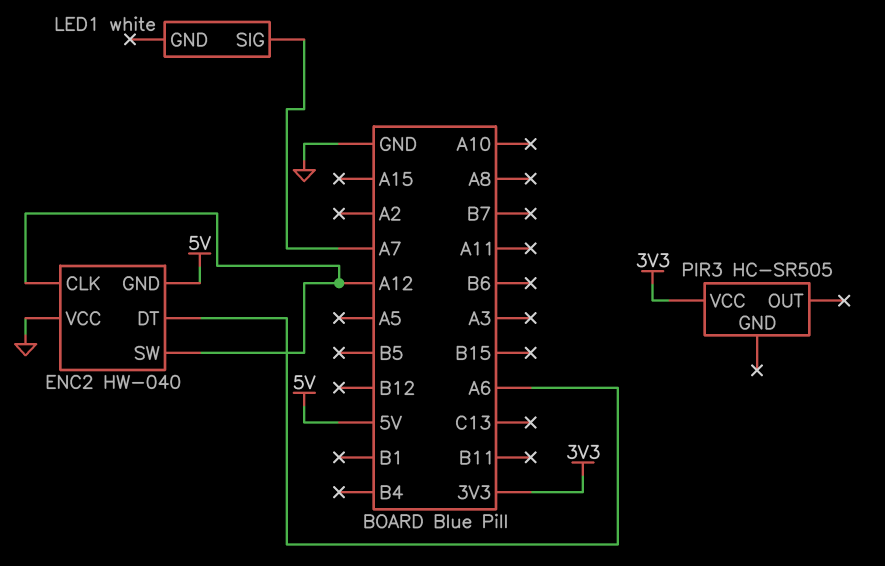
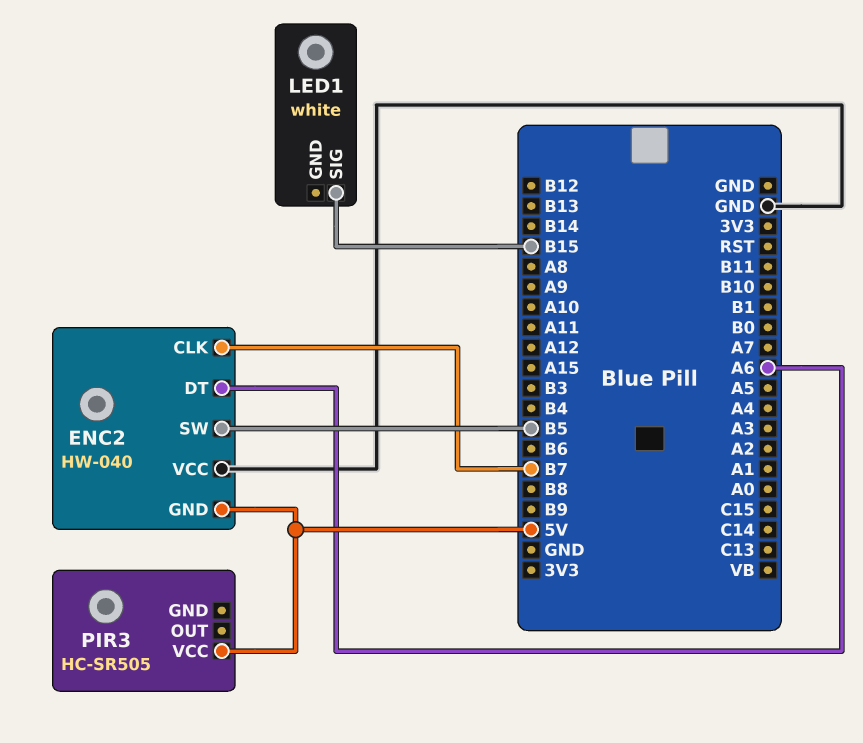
ENC2 pin CLK: A12 -> B7
ENC2 pin SW: A12 -> B5
LED1 pin SIG: A7 -> B15
PIR3 pin VCC: 3V3 -> 5V

